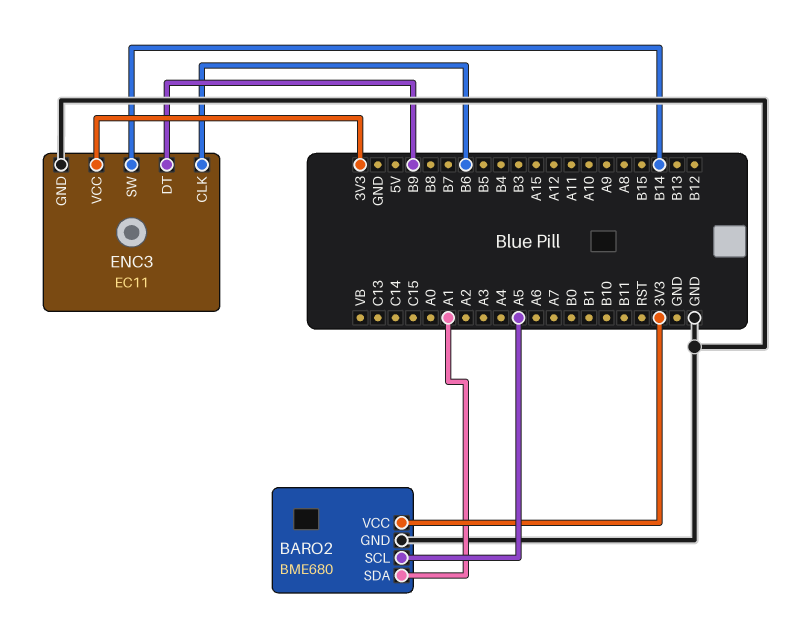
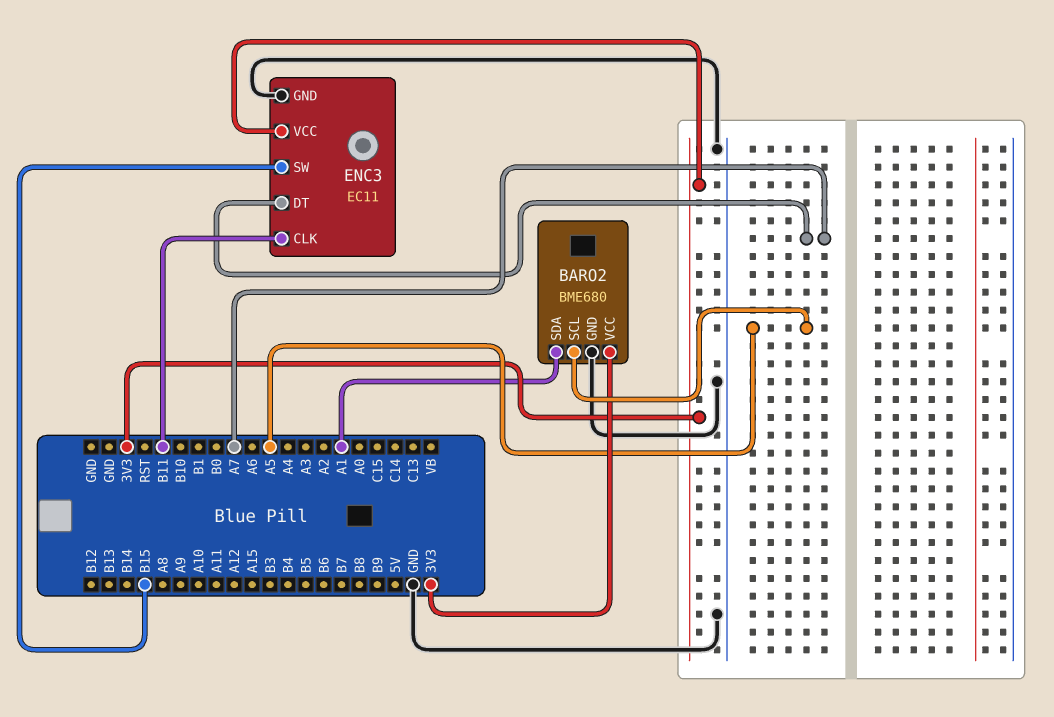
ENC3 pin CLK: B6 -> B11
ENC3 pin DT: B9 -> A7
ENC3 pin SW: B14 -> B15

